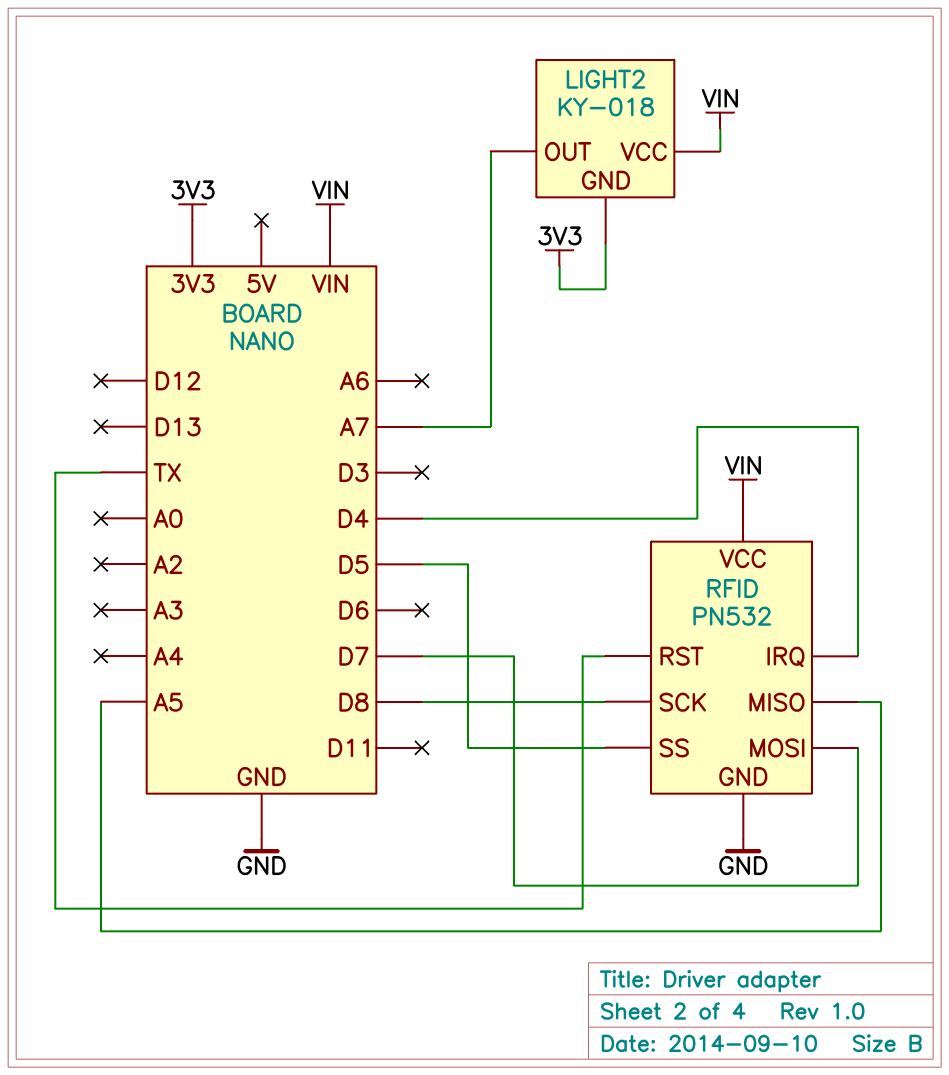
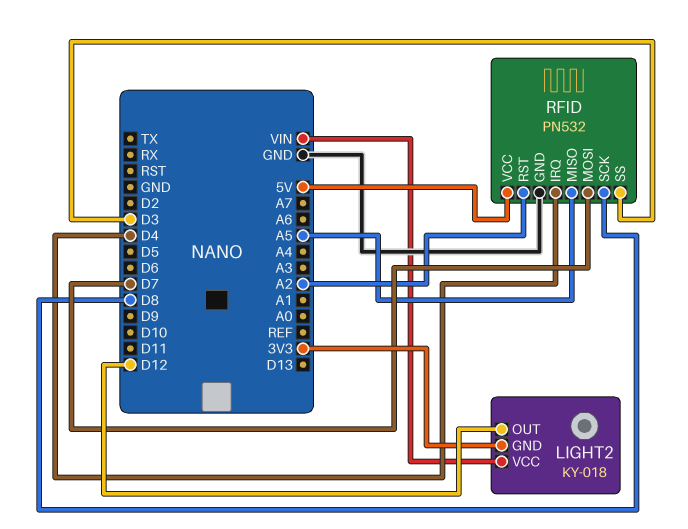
LIGHT2 pin OUT: A7 -> D12
RFID pin RST: TX -> A2
RFID pin SS: D5 -> D3
RFID pin VCC: VIN -> 5V

